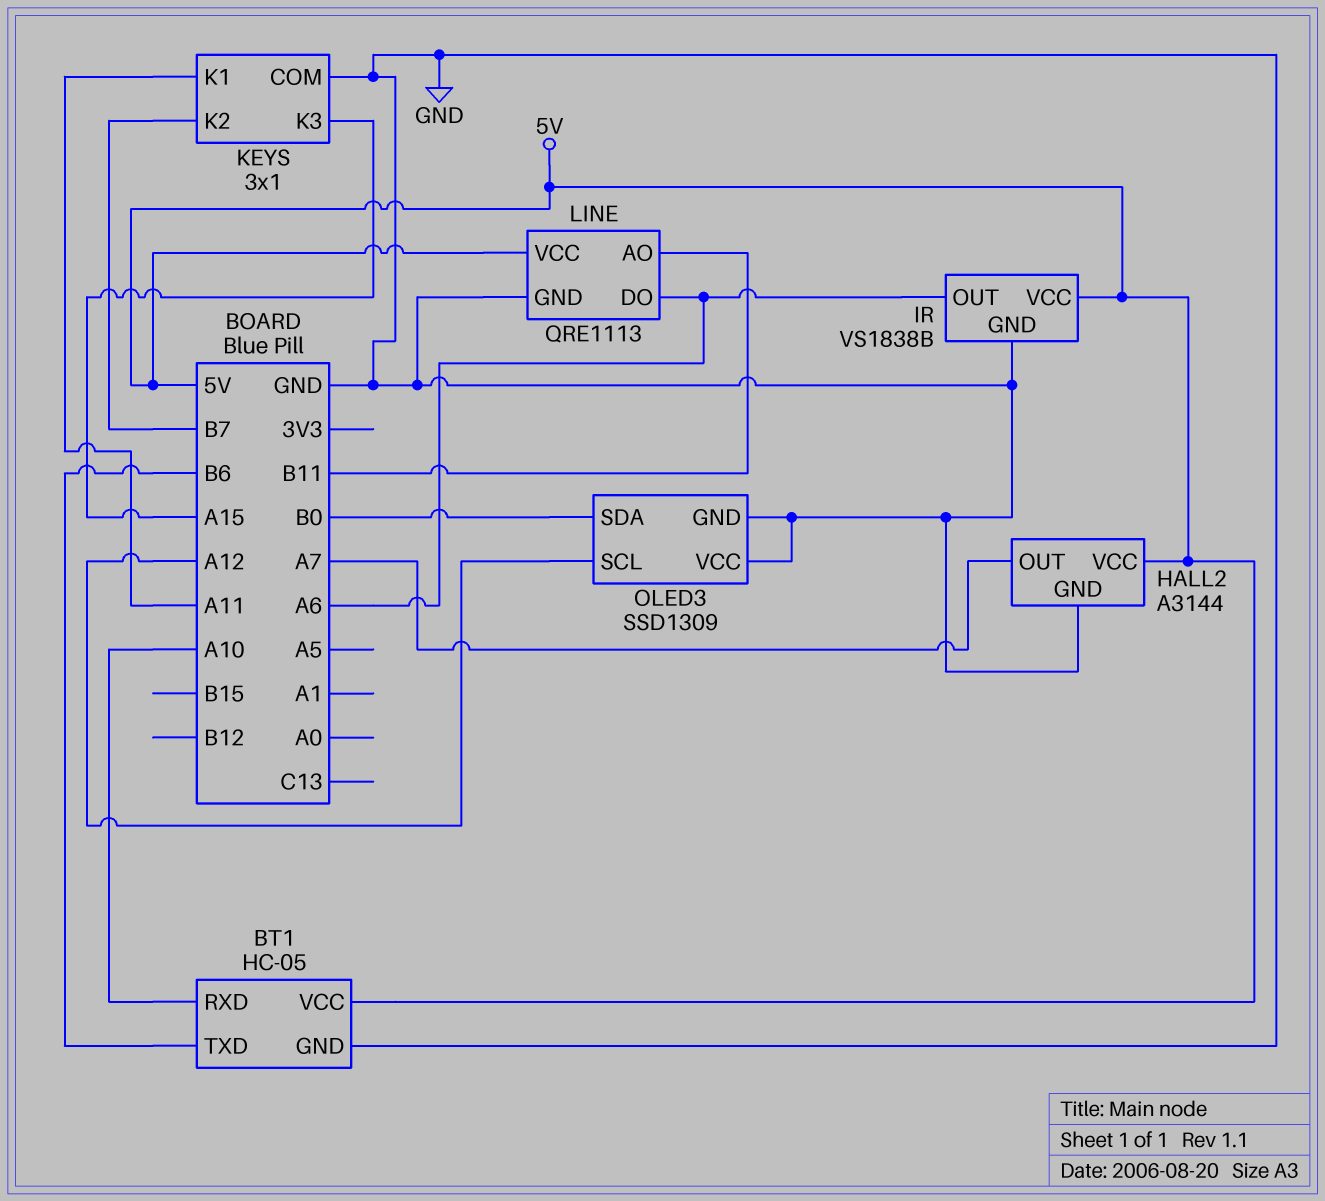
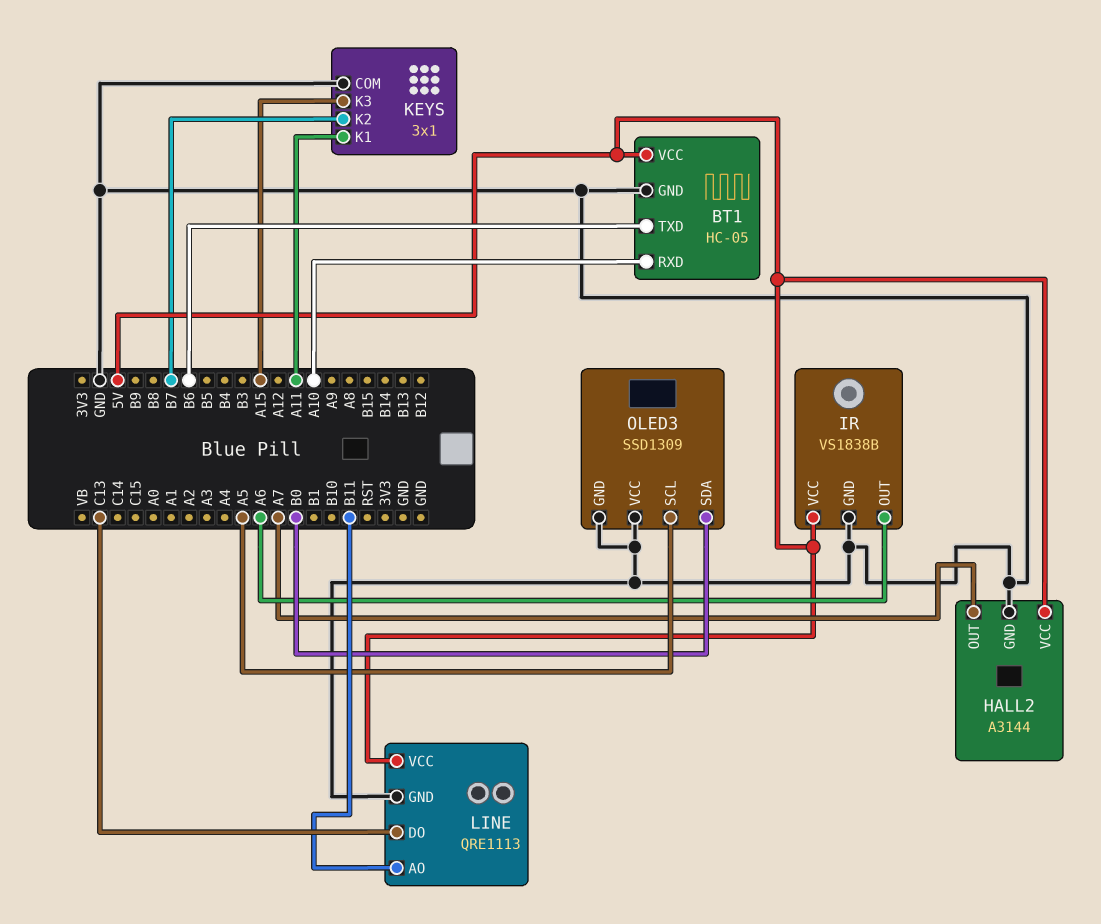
LINE pin DO: A6 -> C13
OLED3 pin SCL: A12 -> A5

